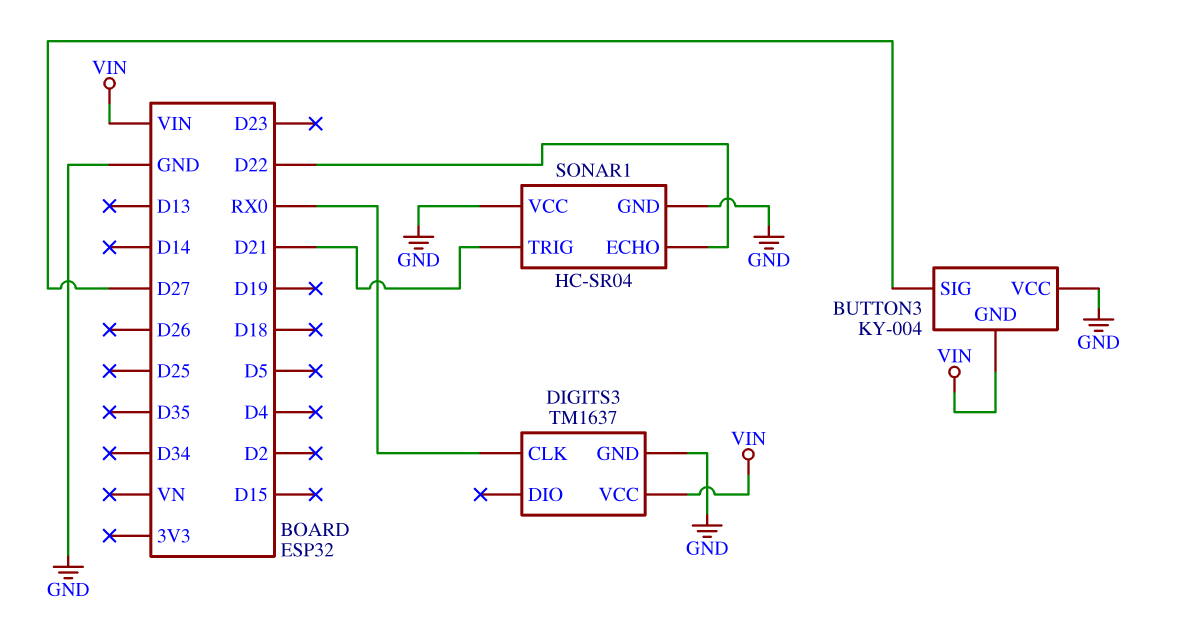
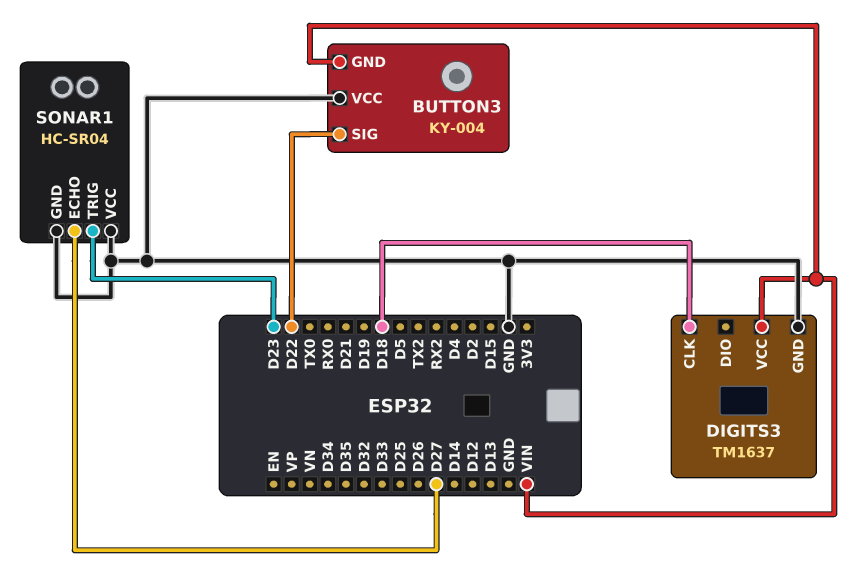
BUTTON3 pin SIG: D27 -> D22
DIGITS3 pin CLK: RX0 -> D18
SONAR1 pin ECHO: D22 -> D27
SONAR1 pin TRIG: D21 -> D23

